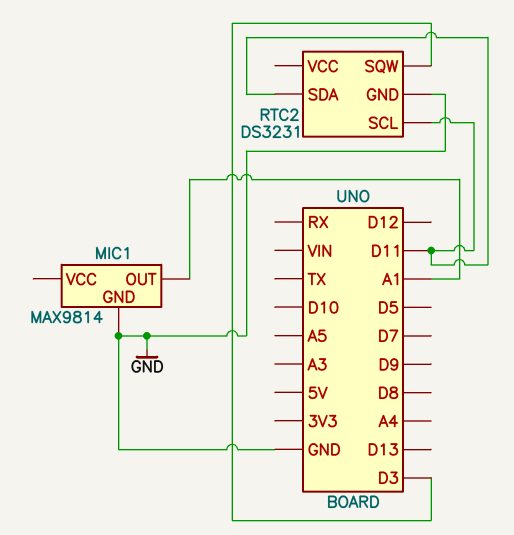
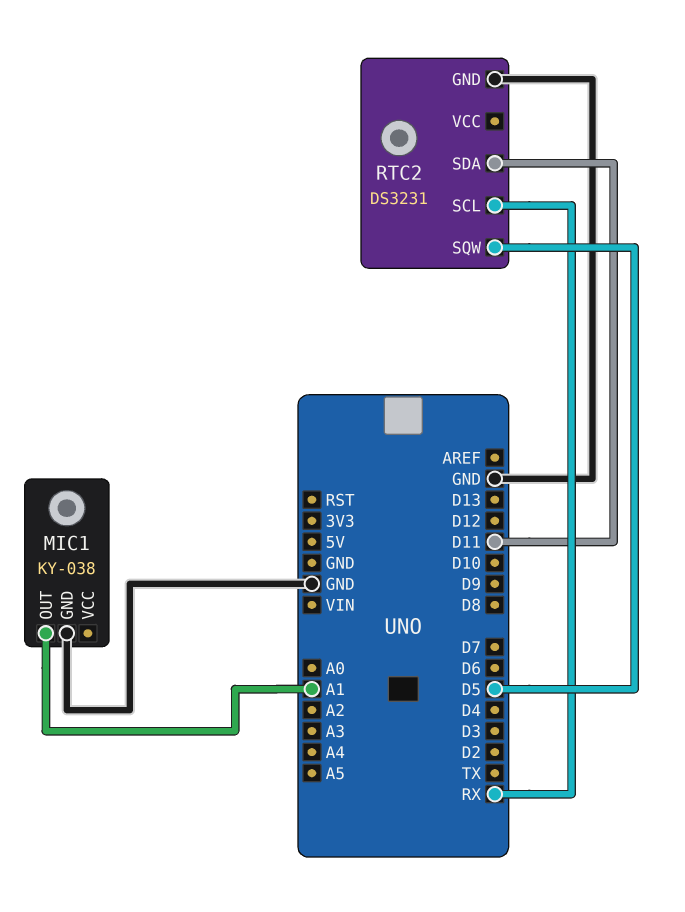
MIC1: MAX9814 -> KY-038
RTC2 pin SCL: D11 -> RX
RTC2 pin SQW: D3 -> D5

